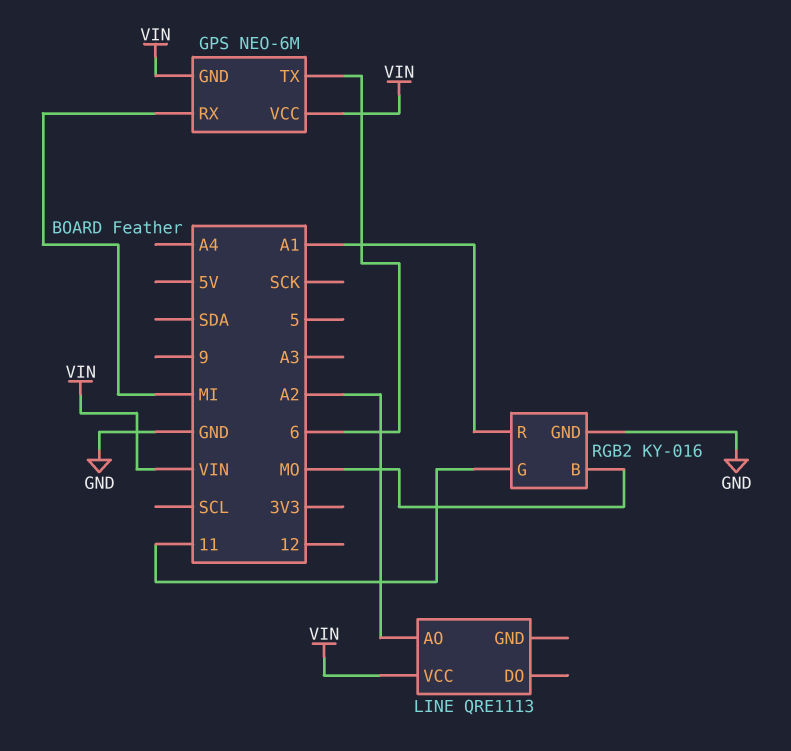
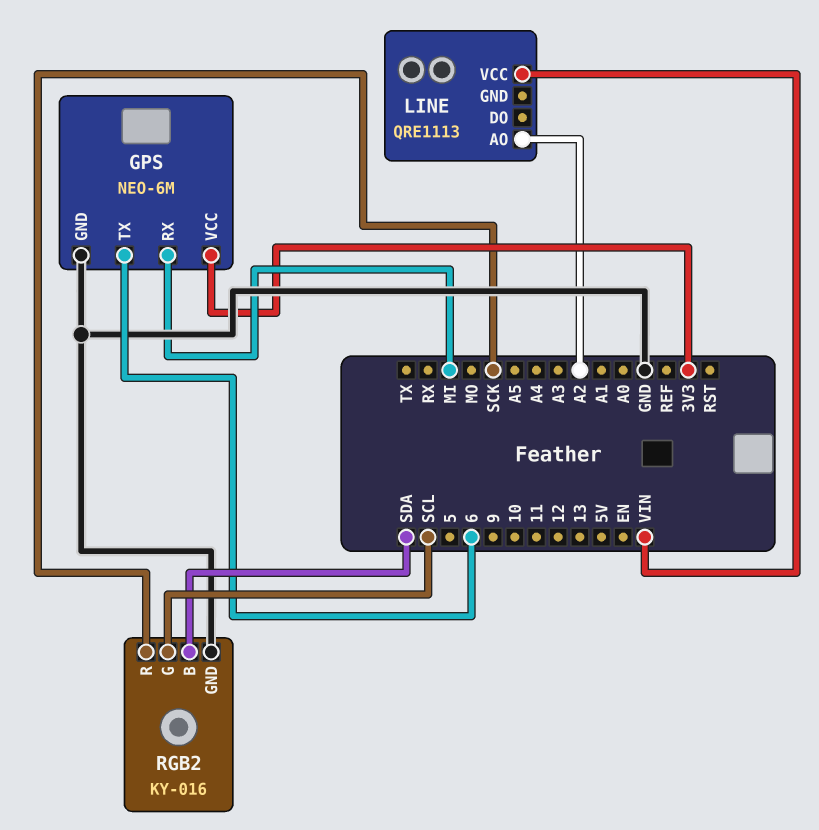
GPS pin GND: VIN -> GND
GPS pin VCC: VIN -> 3V3
RGB2 pin B: MO -> SDA
RGB2 pin G: 11 -> SCL
RGB2 pin R: A1 -> SCK

